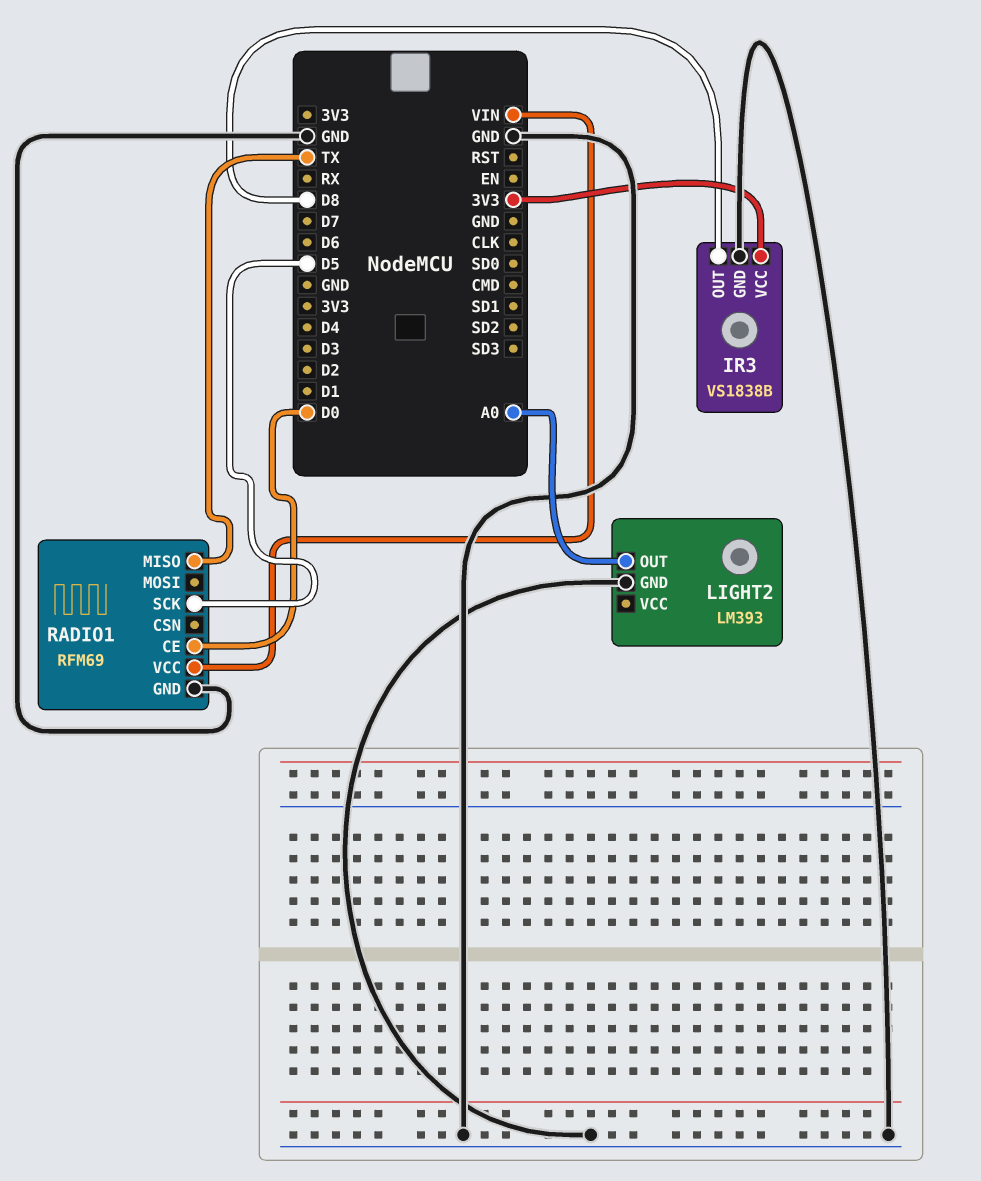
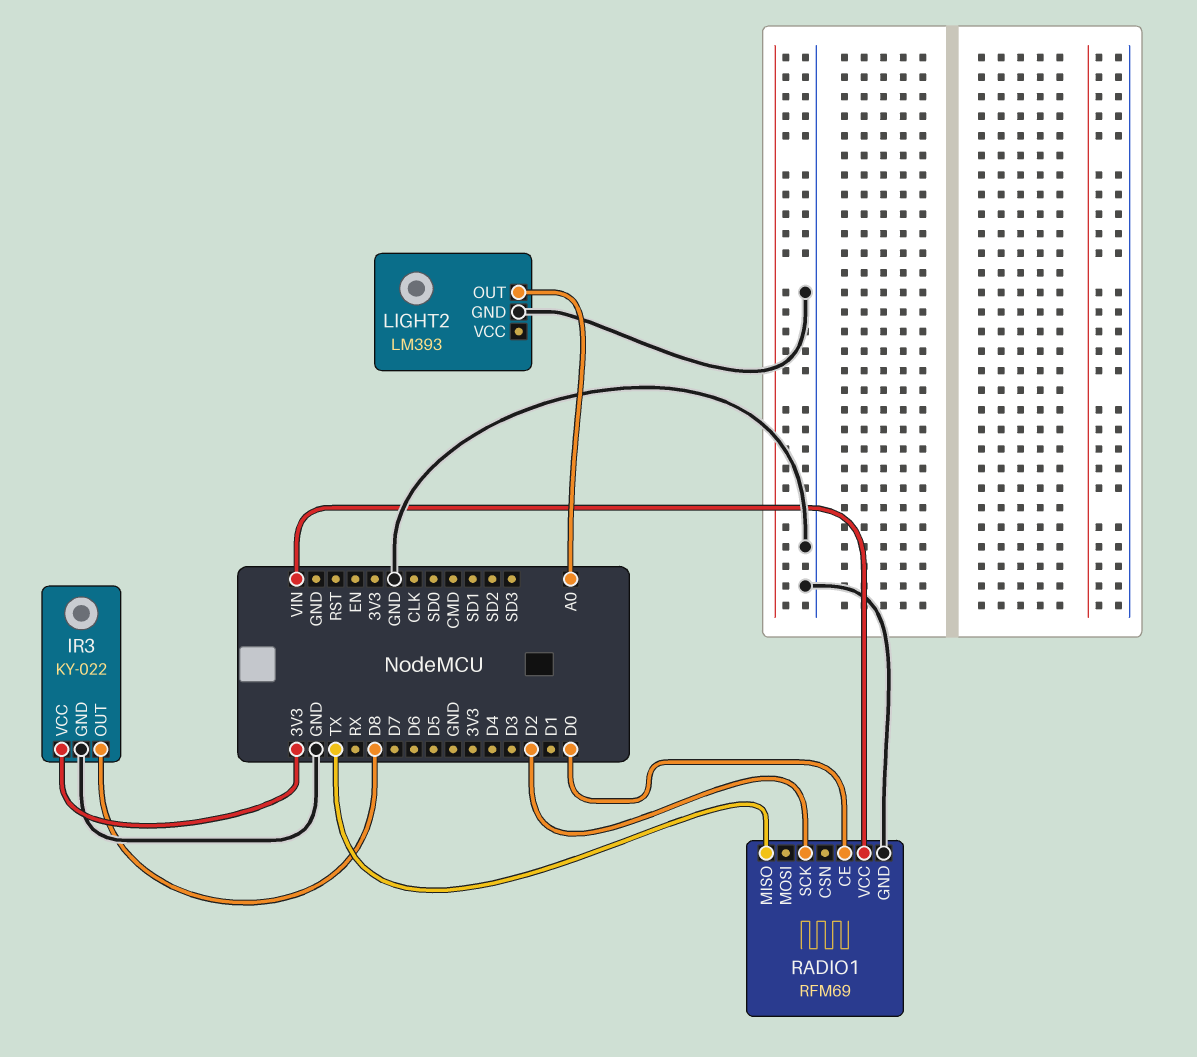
IR3: VS1838B -> KY-022
RADIO1 pin SCK: D5 -> D2

